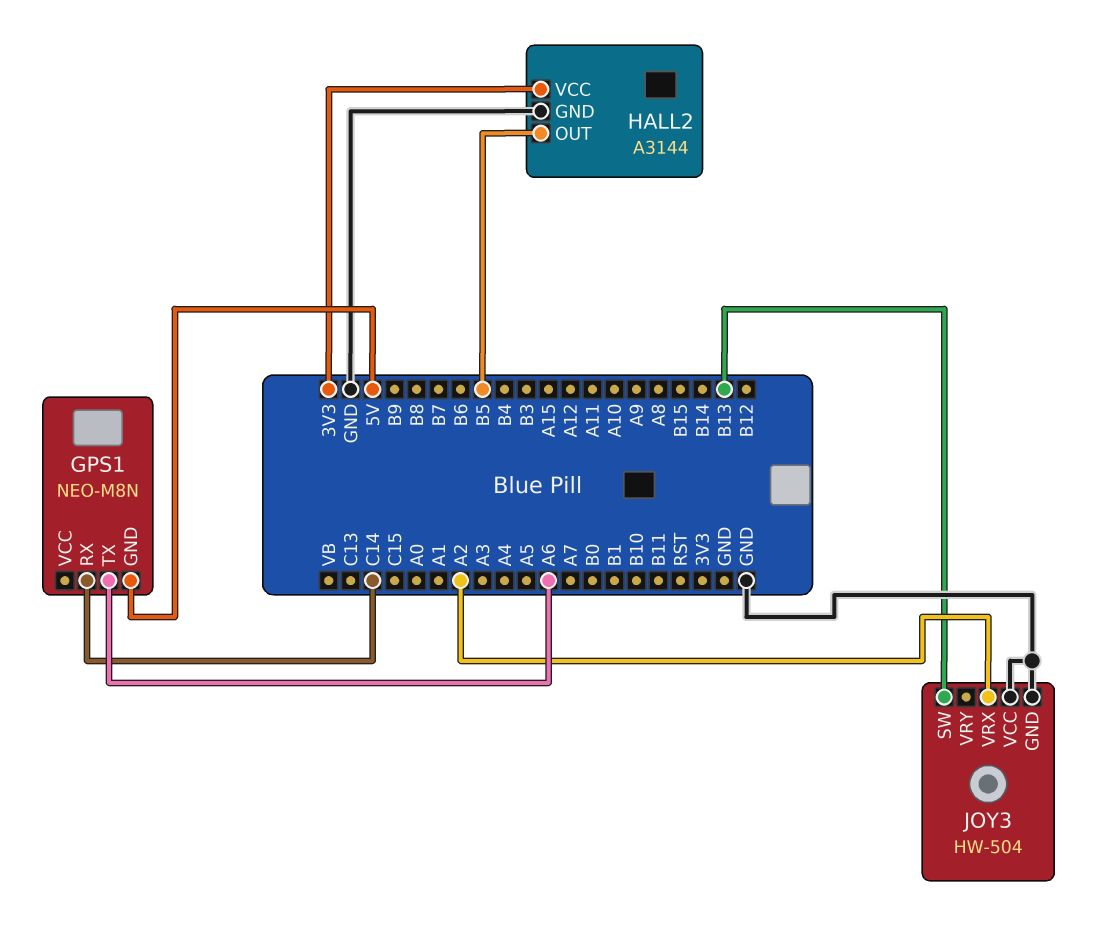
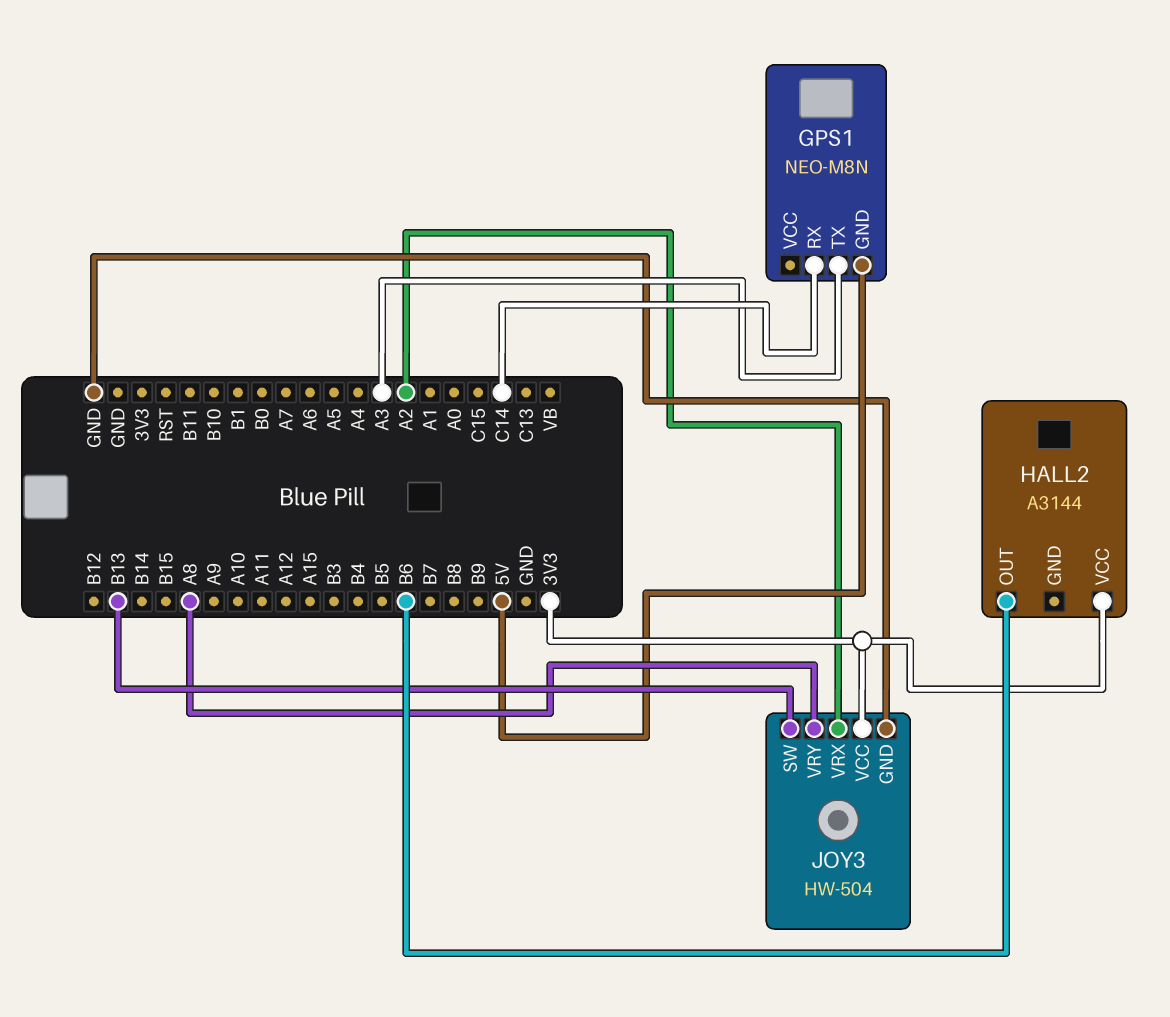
GPS1 pin TX: A6 -> A3
HALL2 pin GND: GND -> none
HALL2 pin OUT: B5 -> B6
JOY3 pin VCC: GND -> 3V3
JOY3 pin VRY: none -> A8

